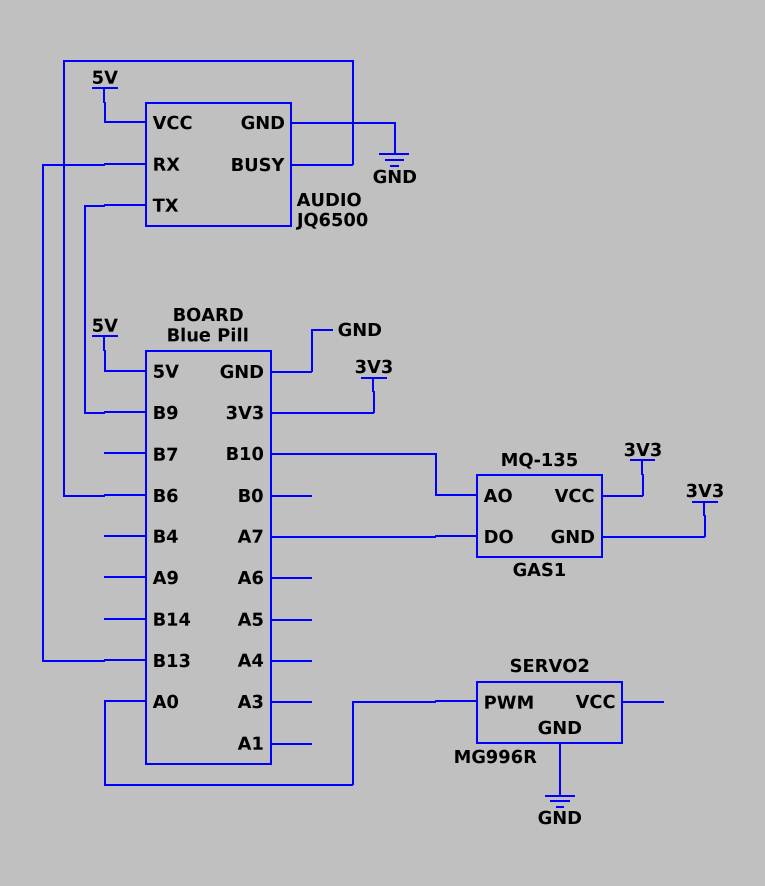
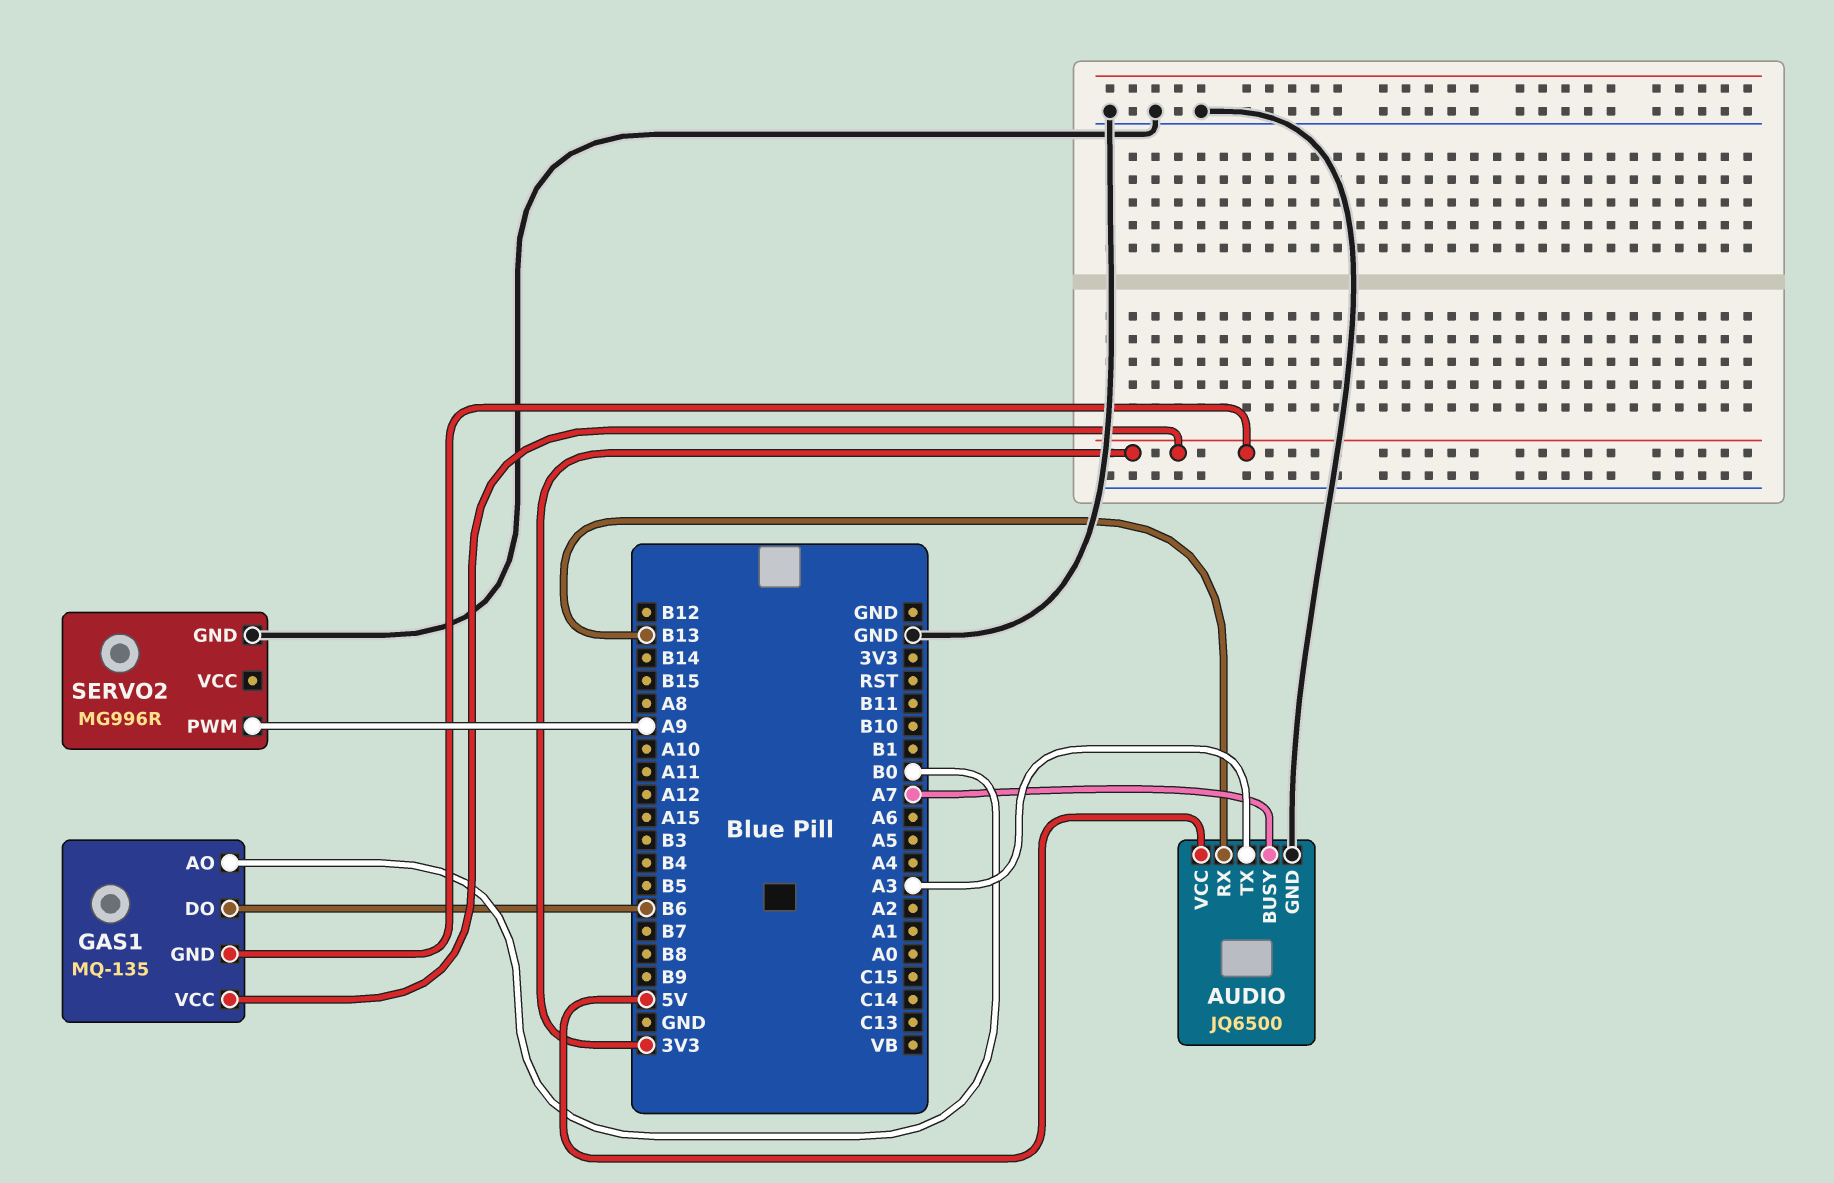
AUDIO pin BUSY: B6 -> A7
AUDIO pin TX: B9 -> A3
GAS1 pin AO: B10 -> B0
GAS1 pin DO: A7 -> B6
SERVO2 pin PWM: A0 -> A9

